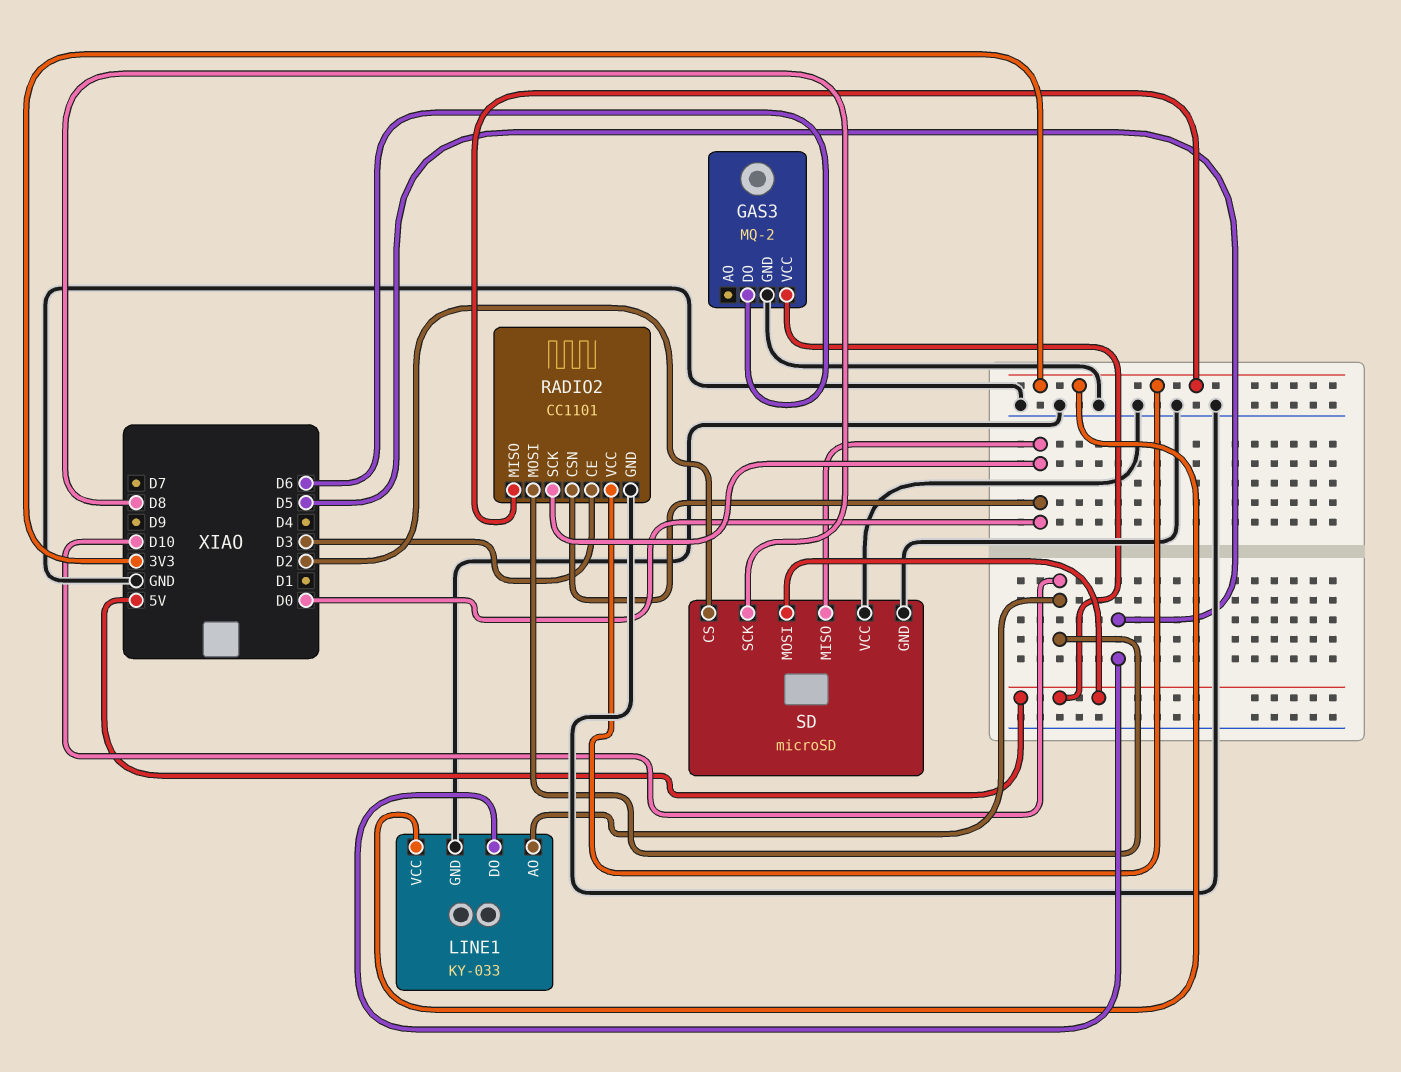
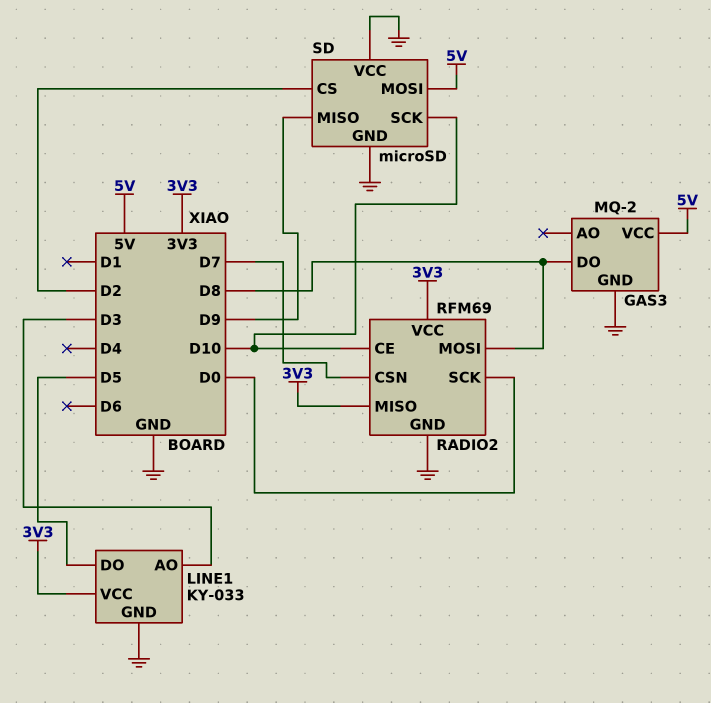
GAS3 pin DO: D6 -> D8
LINE1 pin AO: D10 -> D3
RADIO2: CC1101 -> RFM69
RADIO2 pin CE: D3 -> D10
RADIO2 pin CSN: D0 -> D7
RADIO2 pin MOSI: D10 -> D8
SD pin MISO: D0 -> D9
SD pin SCK: D8 -> D10

